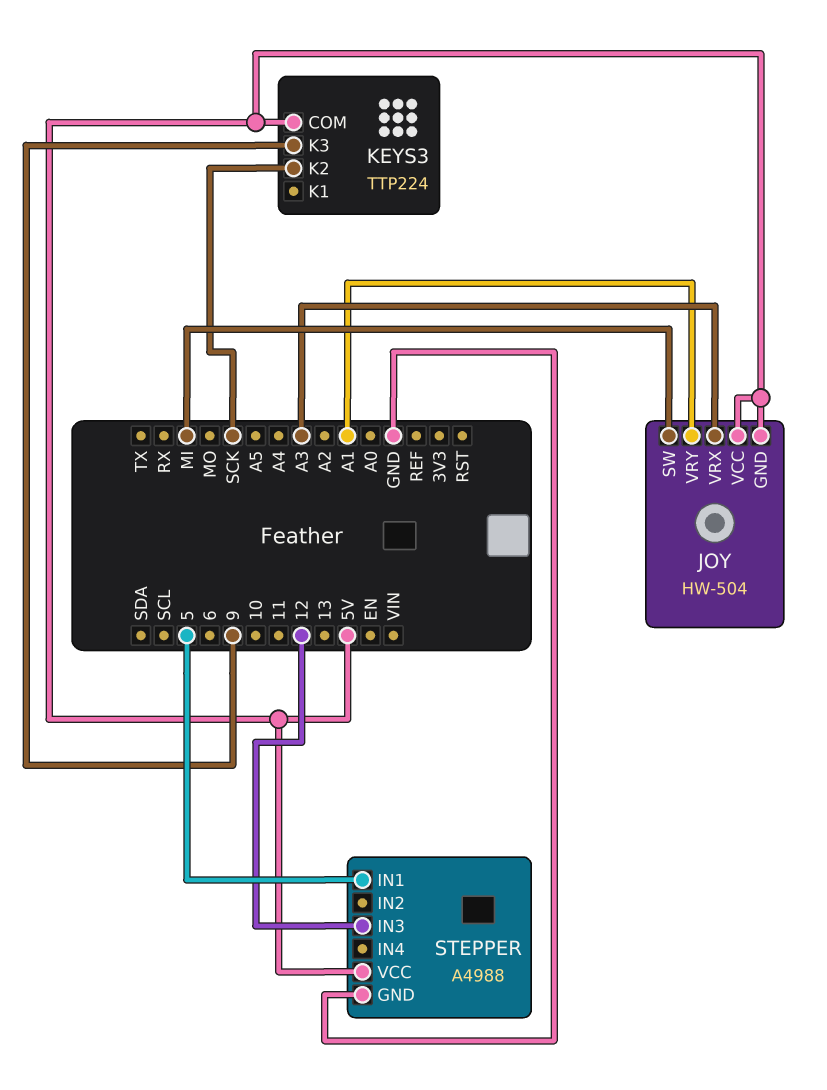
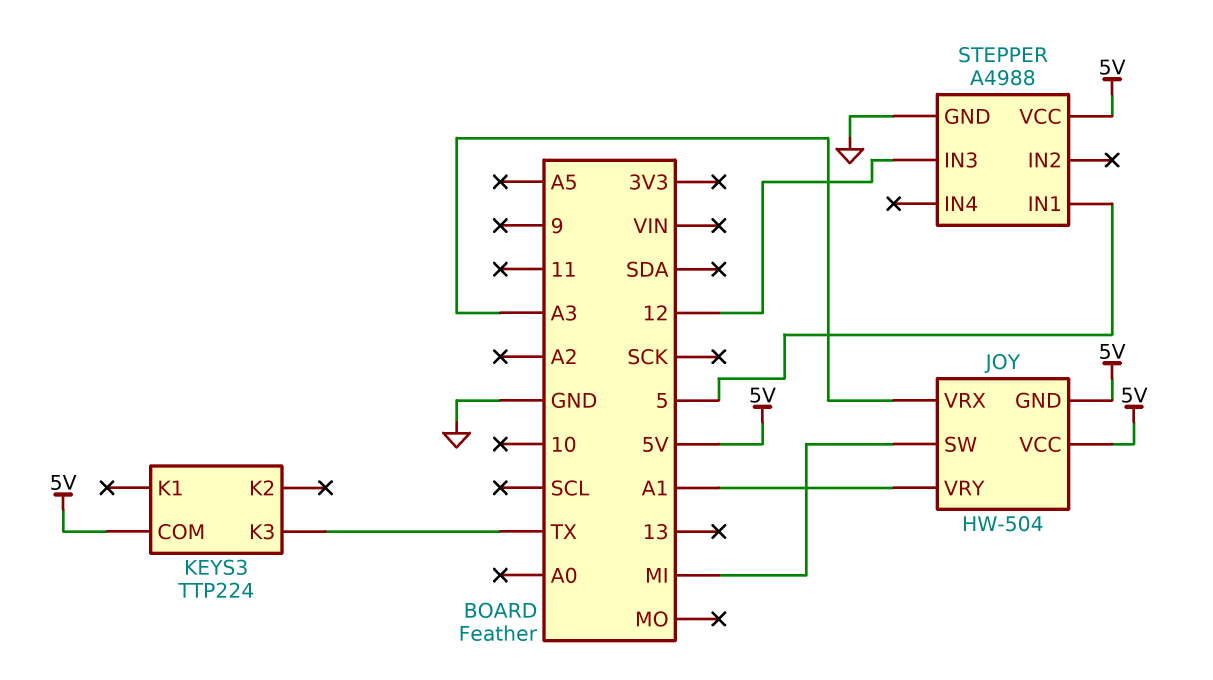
KEYS3 pin K2: SCK -> none
KEYS3 pin K3: 9 -> TX

